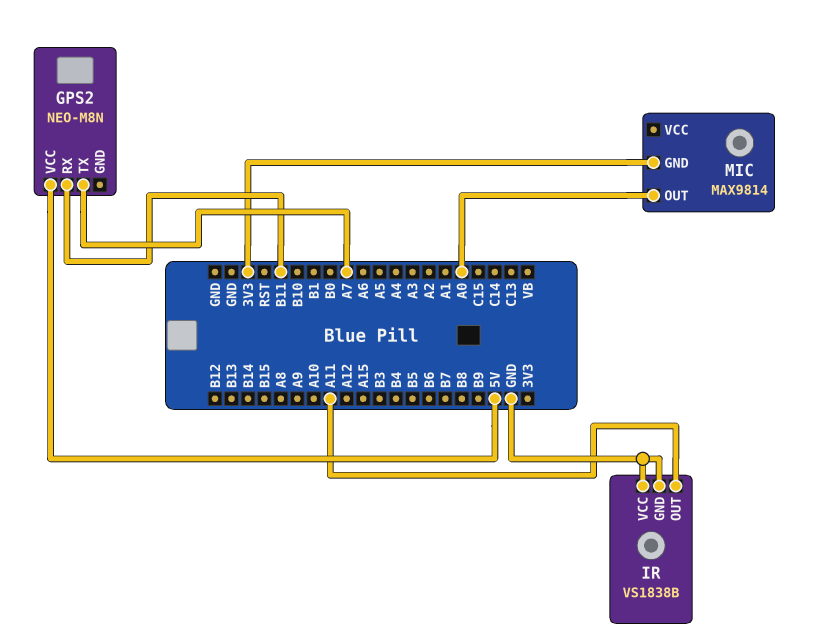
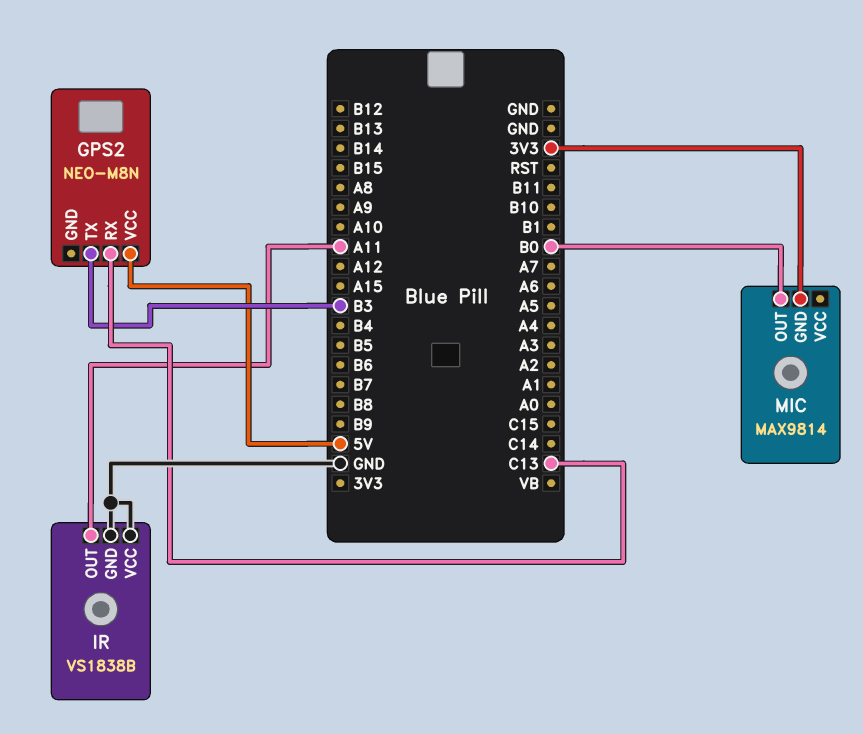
GPS2 pin RX: B11 -> C13
GPS2 pin TX: A7 -> B3
MIC pin OUT: A0 -> B0

